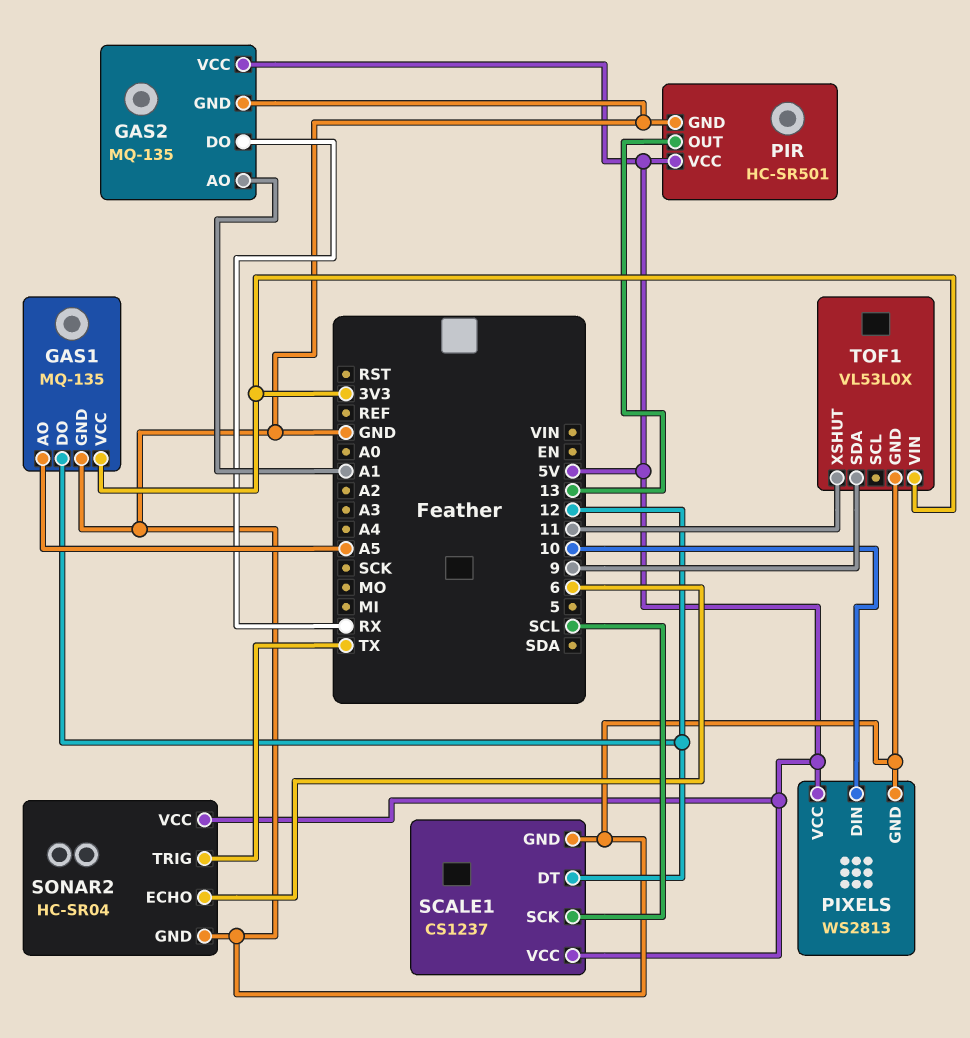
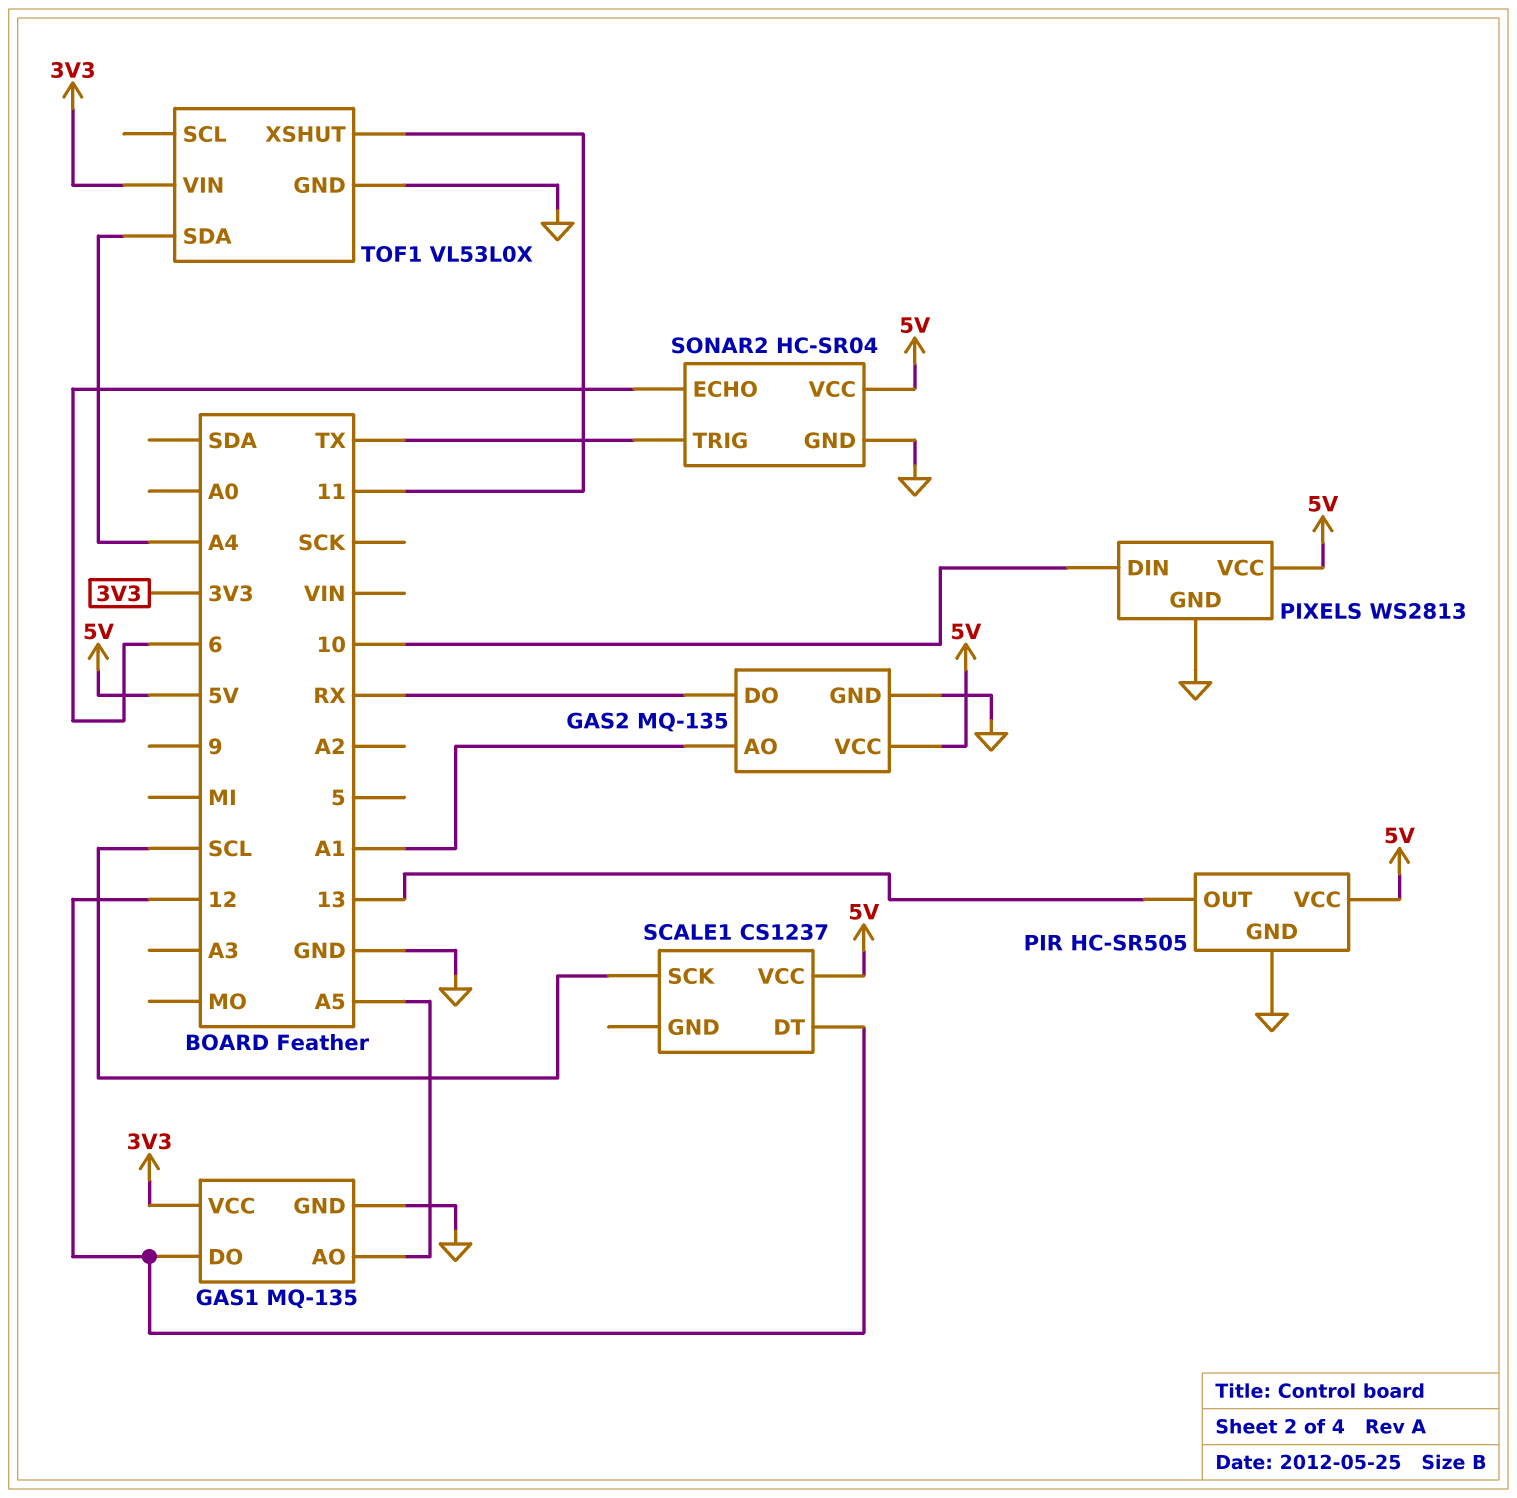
PIR: HC-SR501 -> HC-SR505
SCALE1 pin GND: GND -> none
TOF1 pin SDA: 9 -> A4

